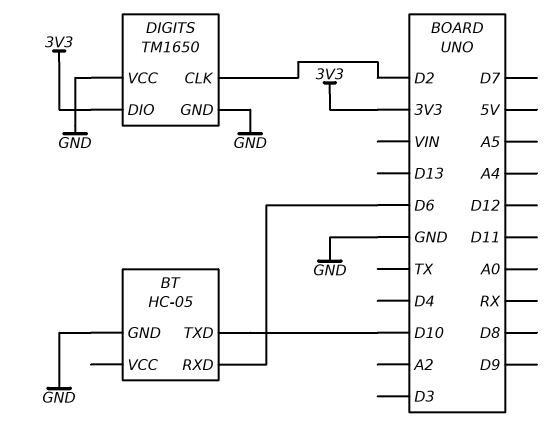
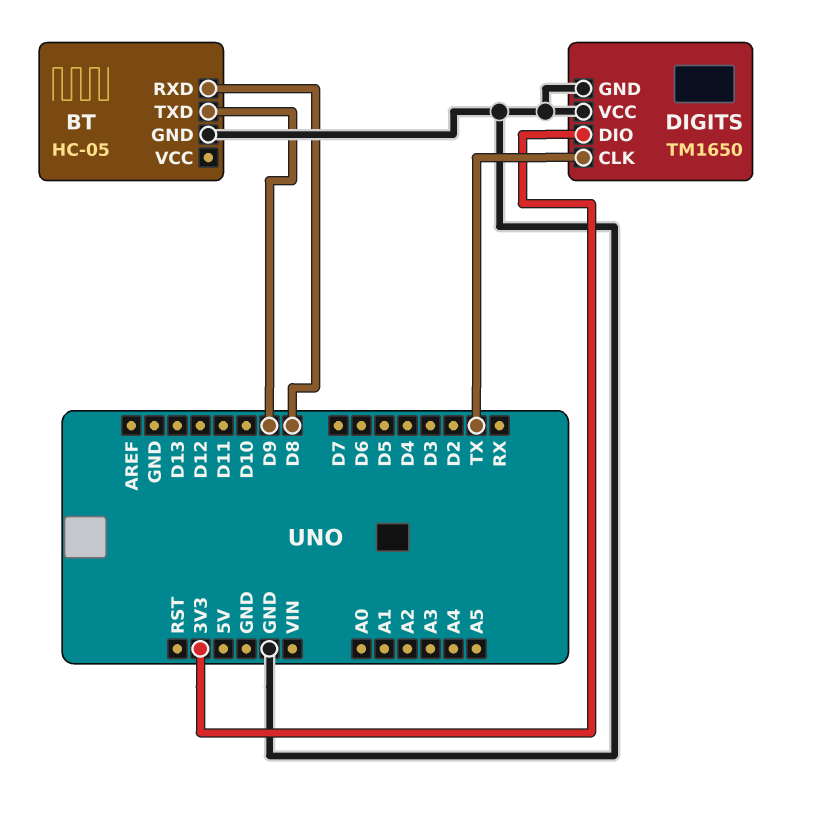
BT pin RXD: D6 -> D8
BT pin TXD: D10 -> D9
DIGITS pin CLK: D2 -> TX

